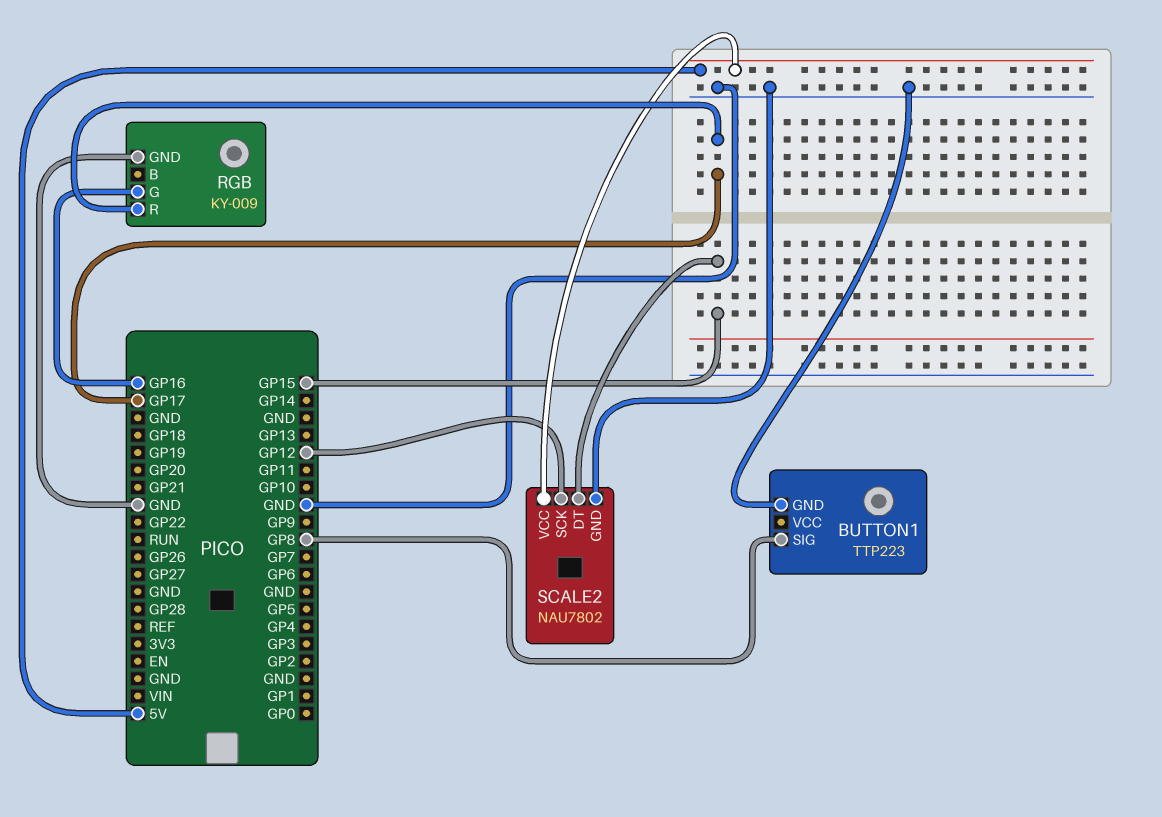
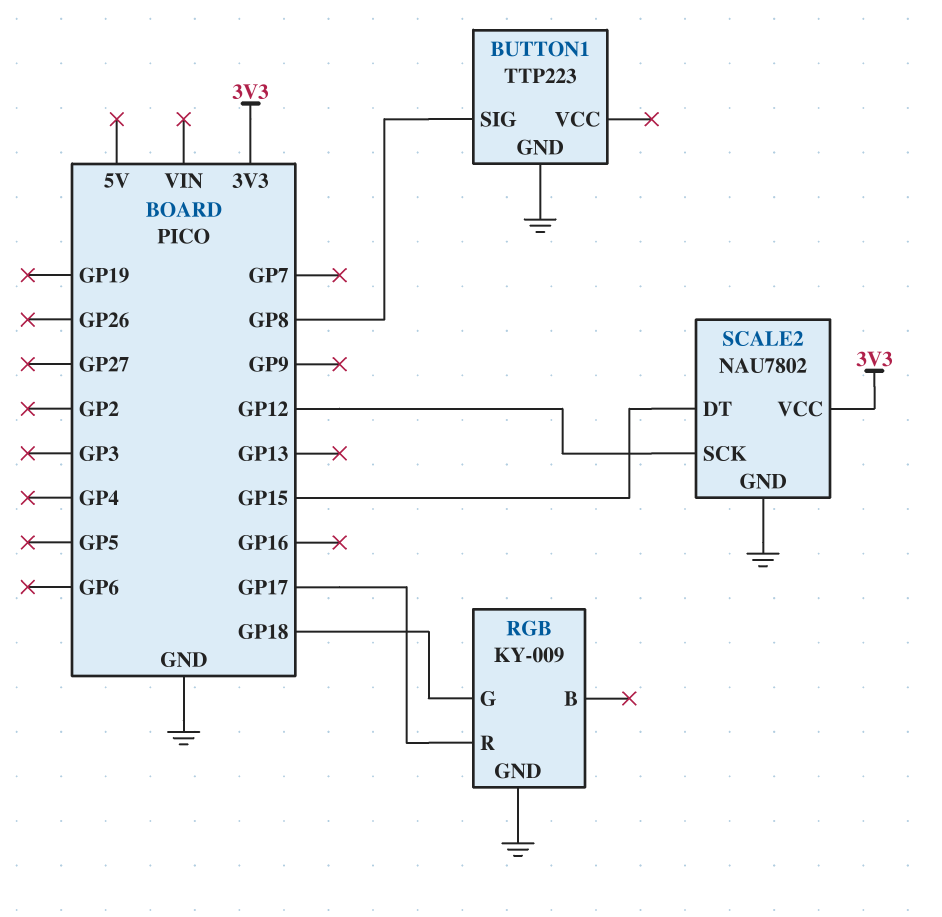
RGB pin G: GP16 -> GP18
SCALE2 pin VCC: 5V -> 3V3

